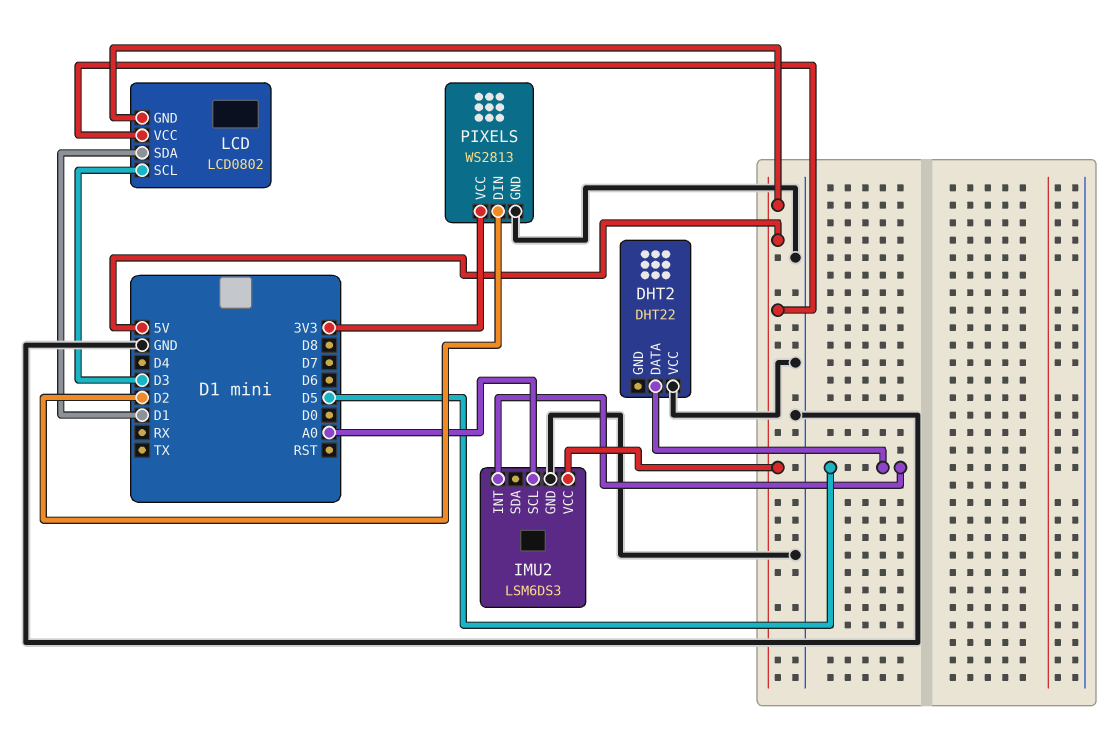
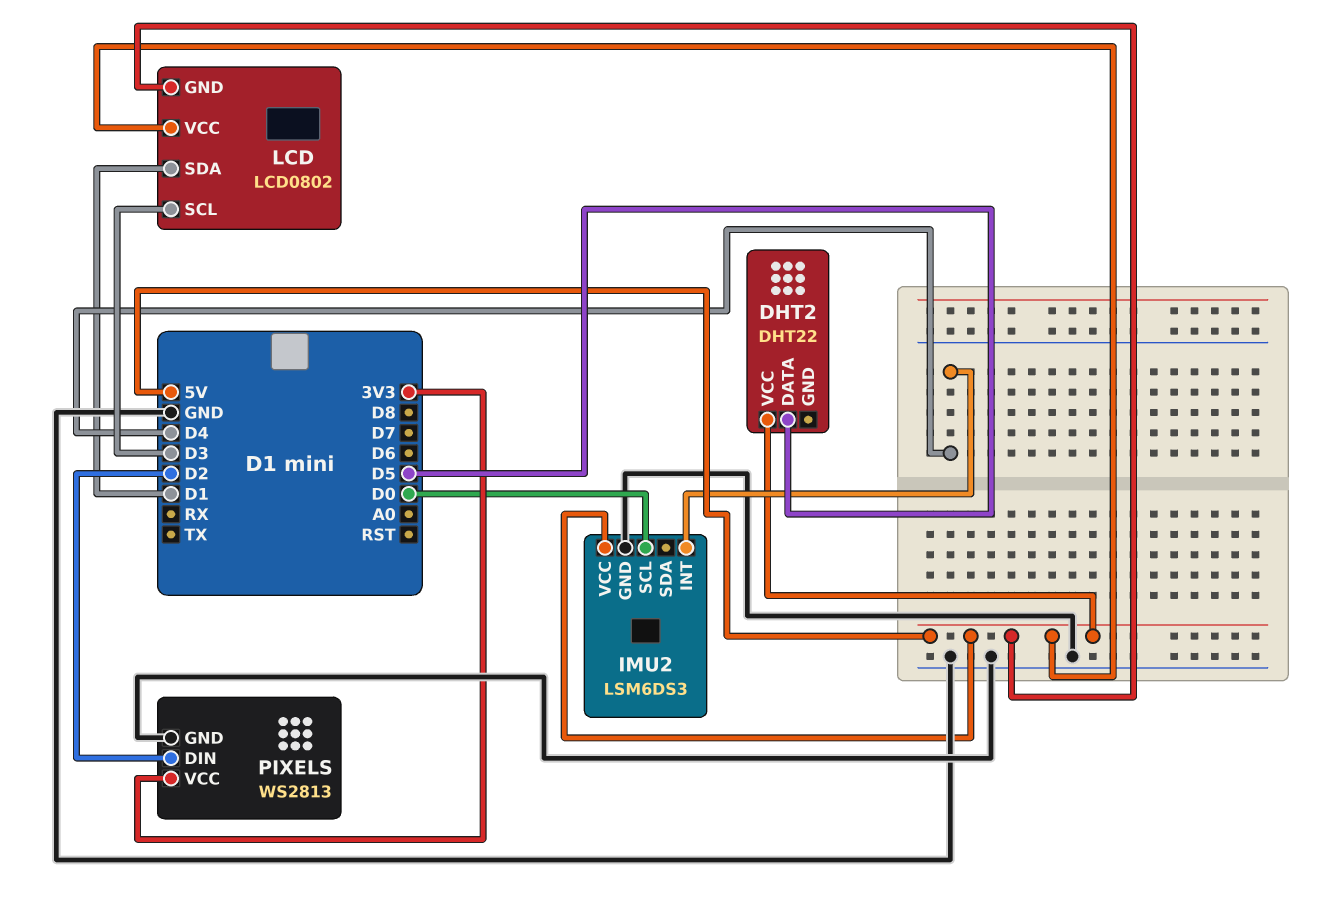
DHT2 pin VCC: GND -> 5V
IMU2 pin INT: D5 -> D4
IMU2 pin SCL: A0 -> D0

